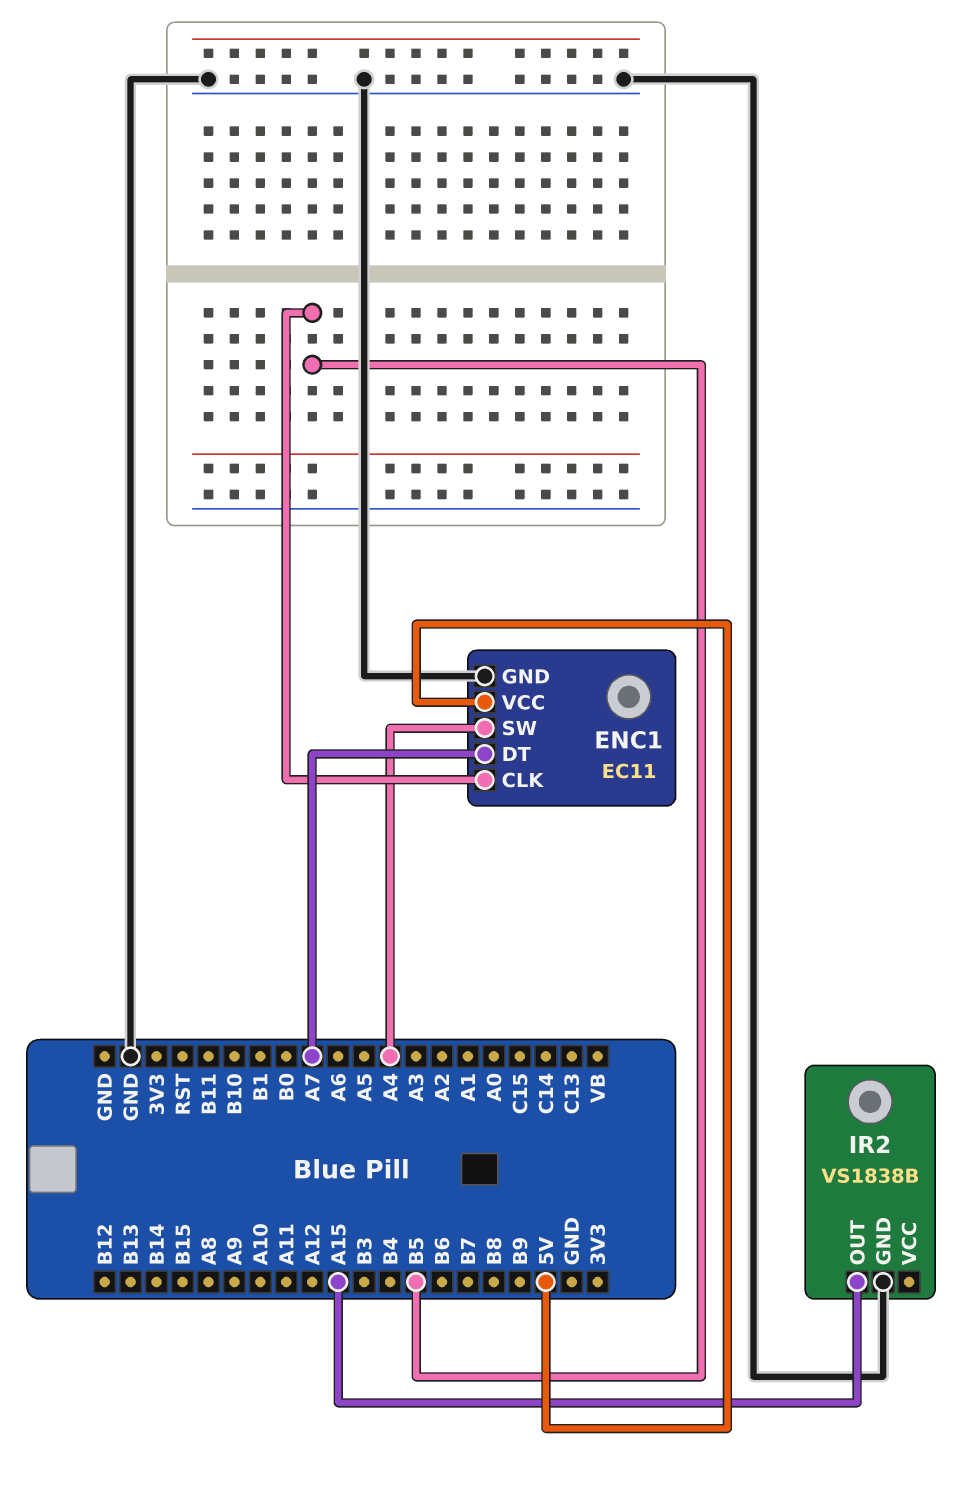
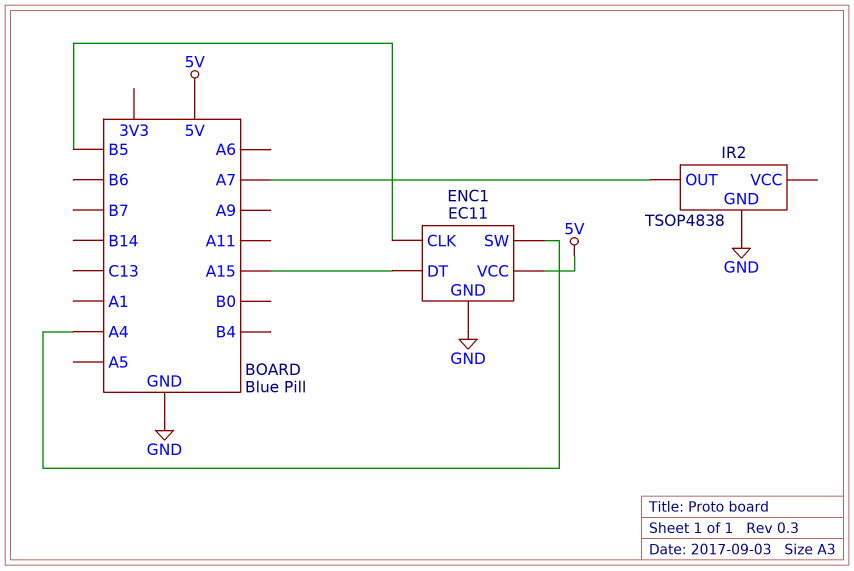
ENC1 pin DT: A7 -> A15
IR2: VS1838B -> TSOP4838
IR2 pin OUT: A15 -> A7

